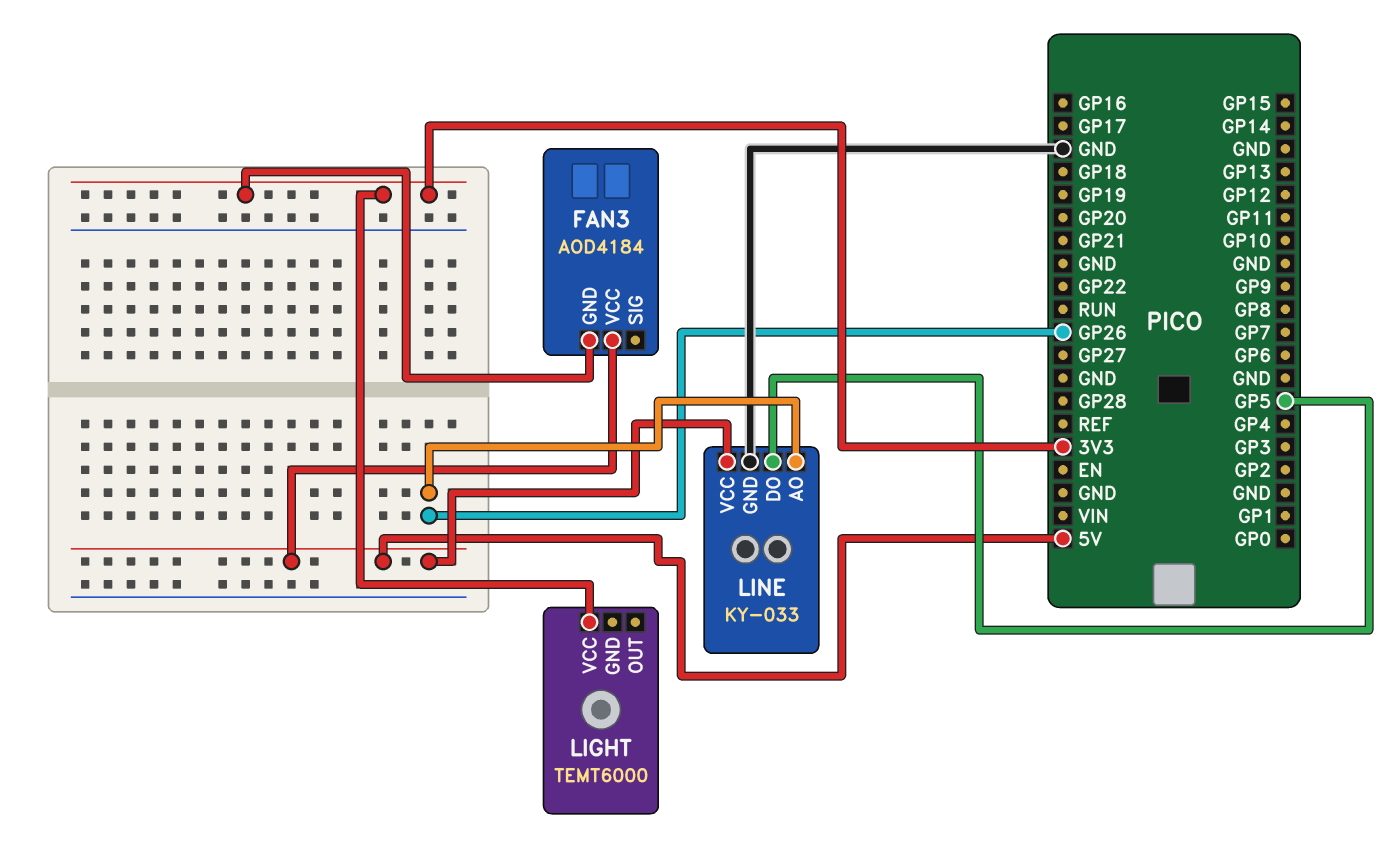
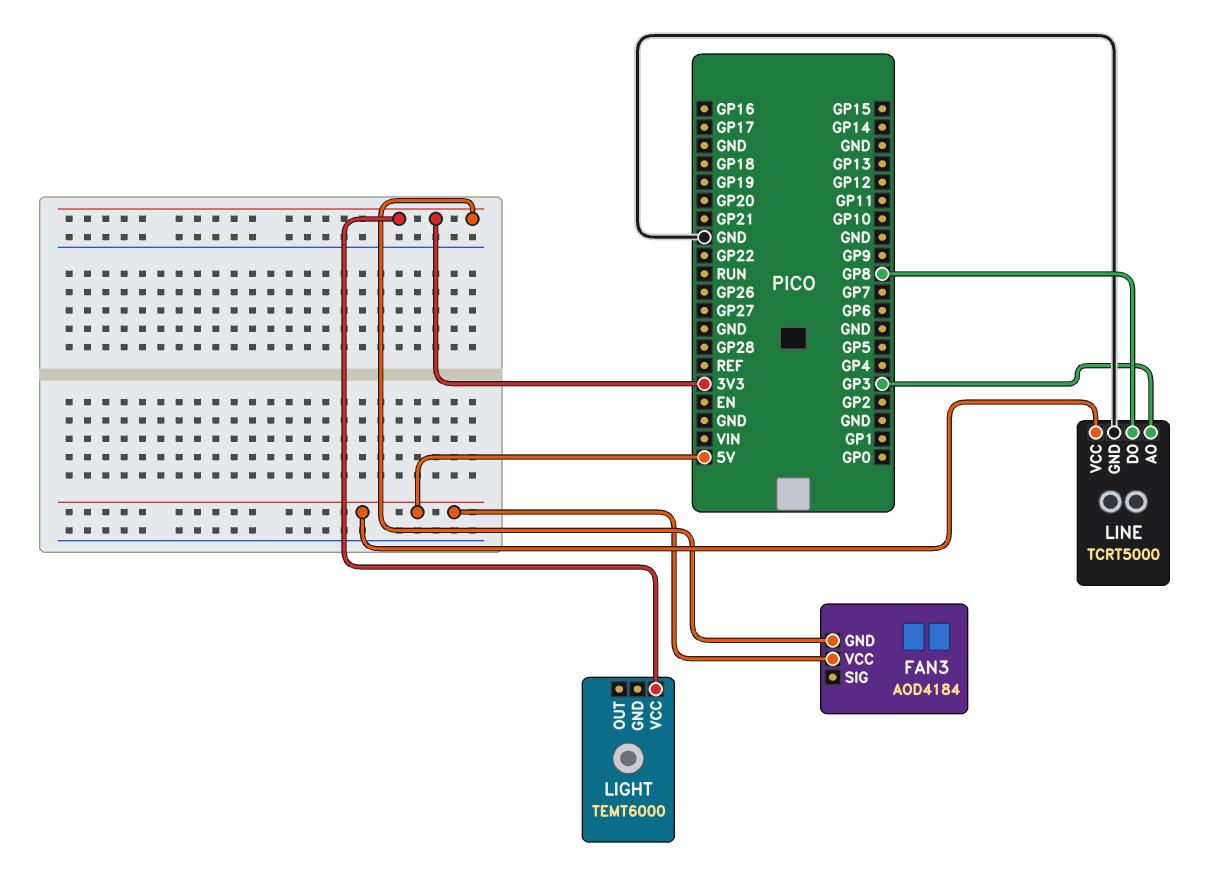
LINE: KY-033 -> TCRT5000
LINE pin AO: GP26 -> GP3
LINE pin DO: GP5 -> GP8

